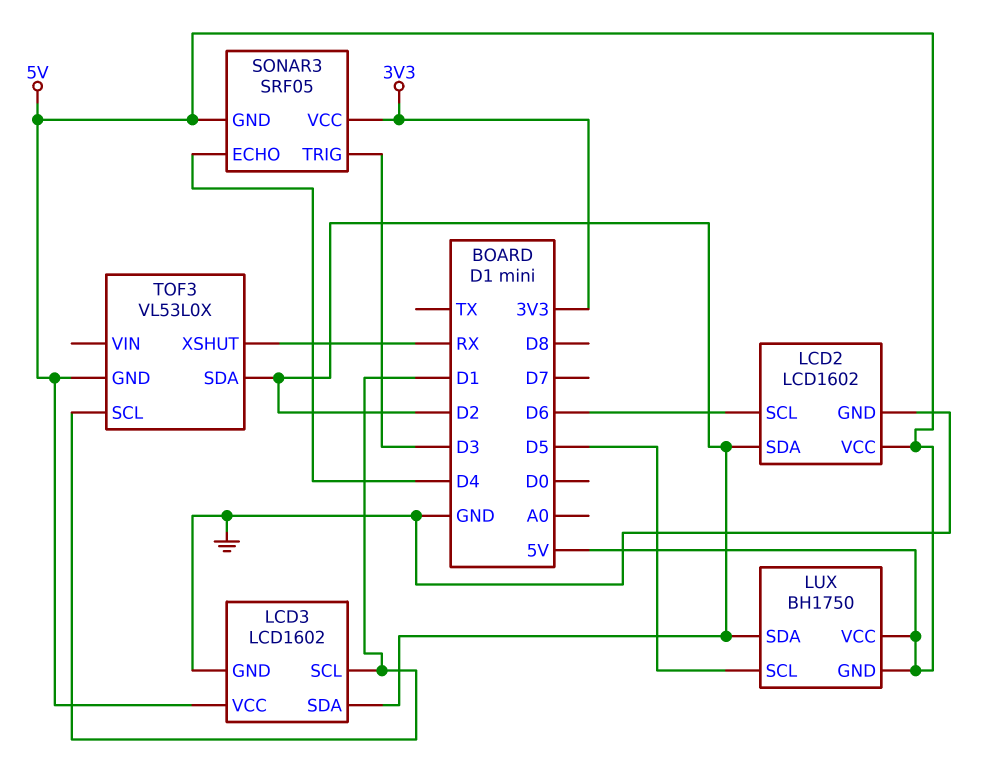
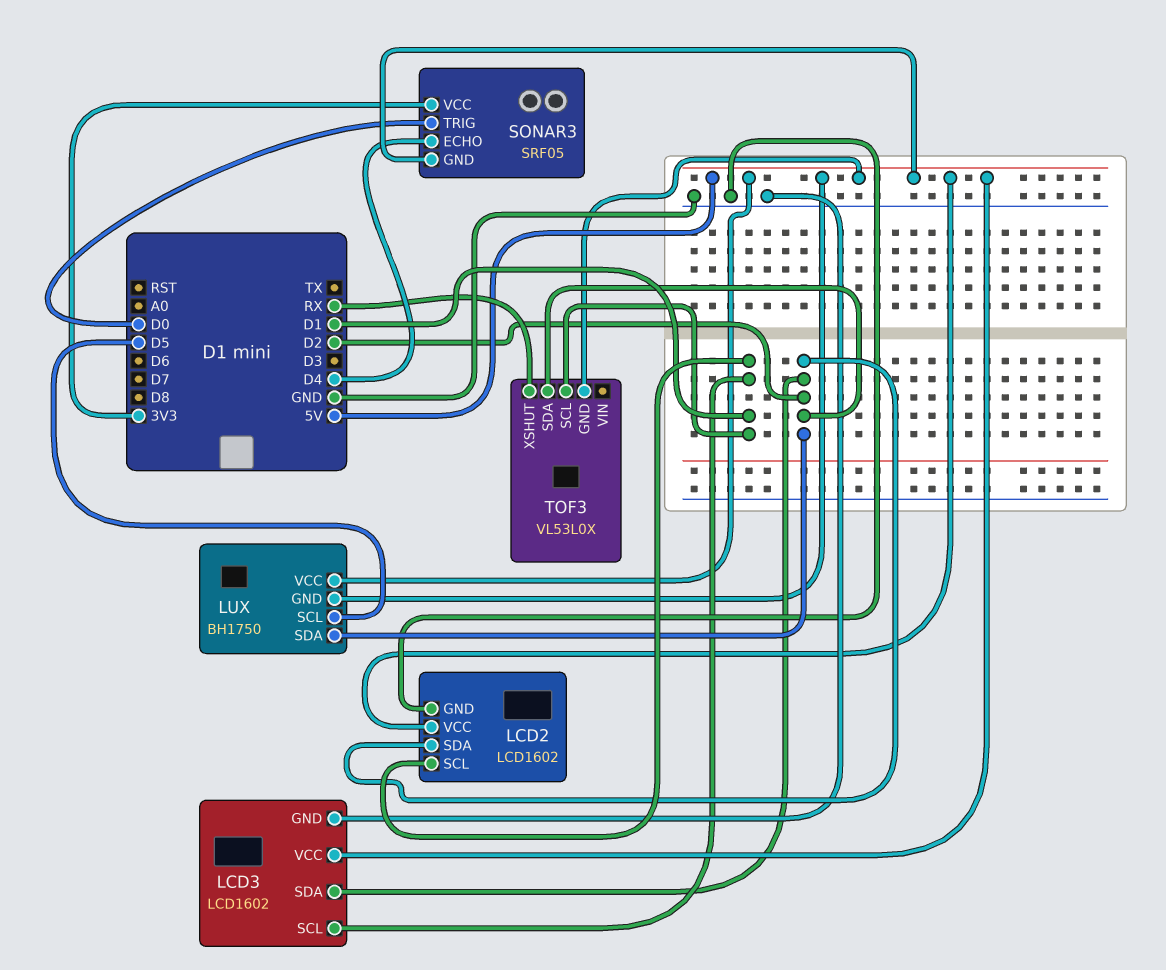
LCD2 pin SCL: D6 -> D1
SONAR3 pin TRIG: D3 -> D0

